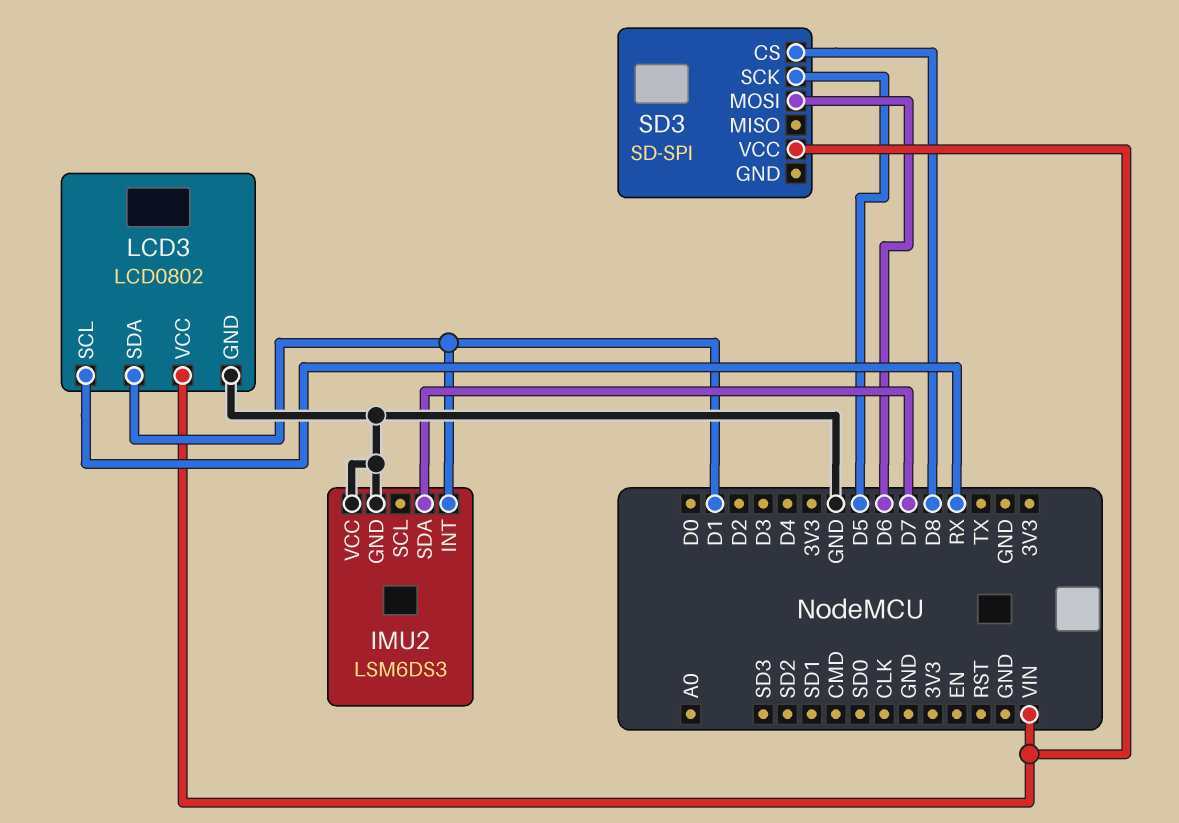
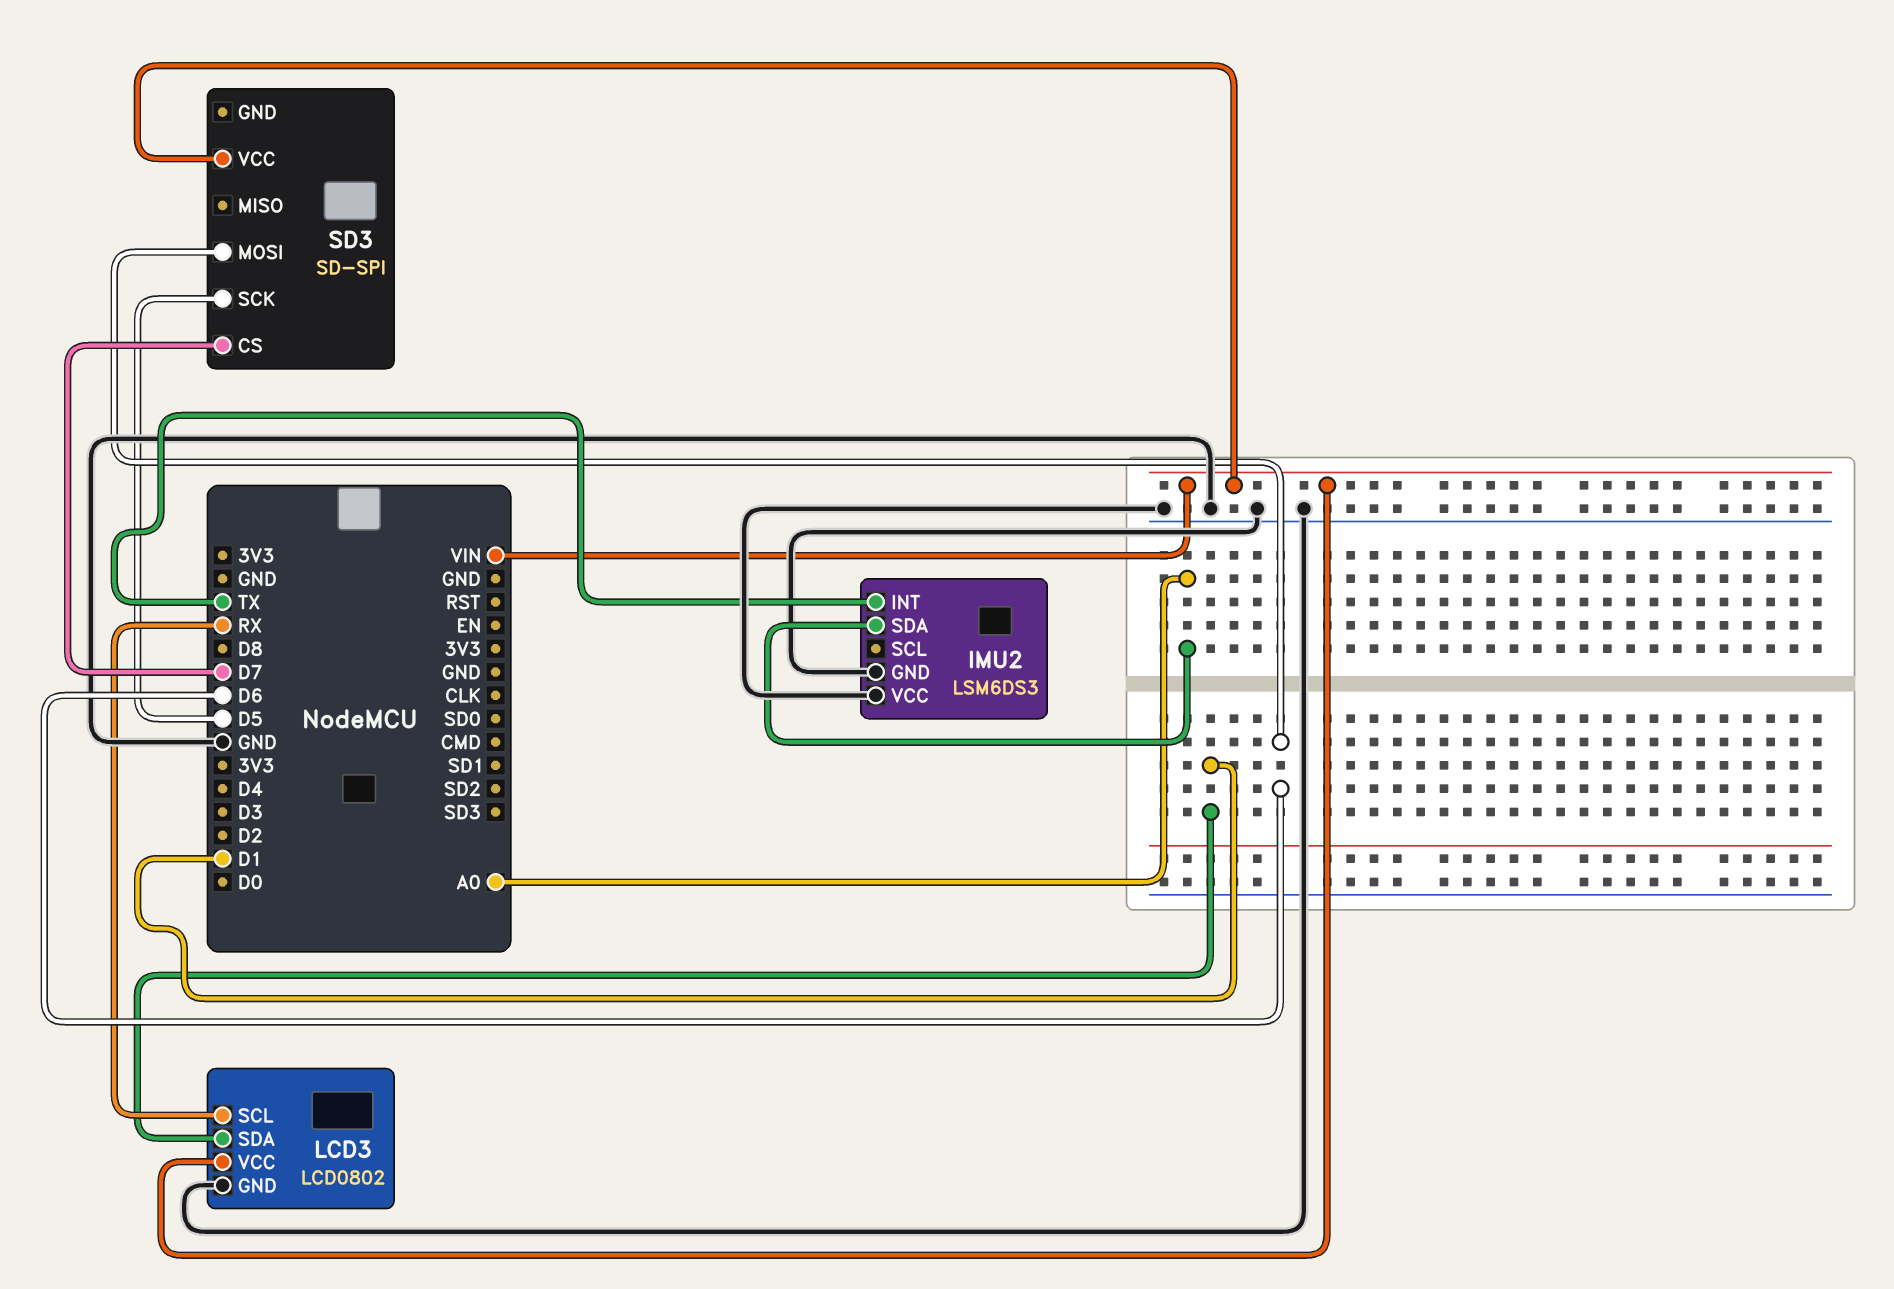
IMU2 pin INT: D1 -> TX
IMU2 pin SDA: D7 -> A0
SD3 pin CS: D8 -> D7

